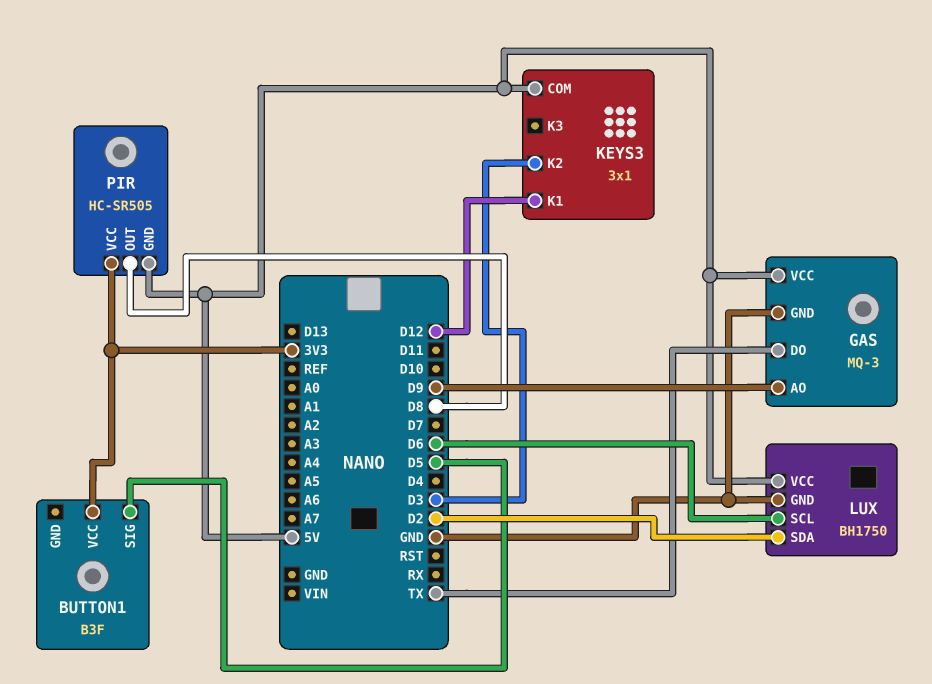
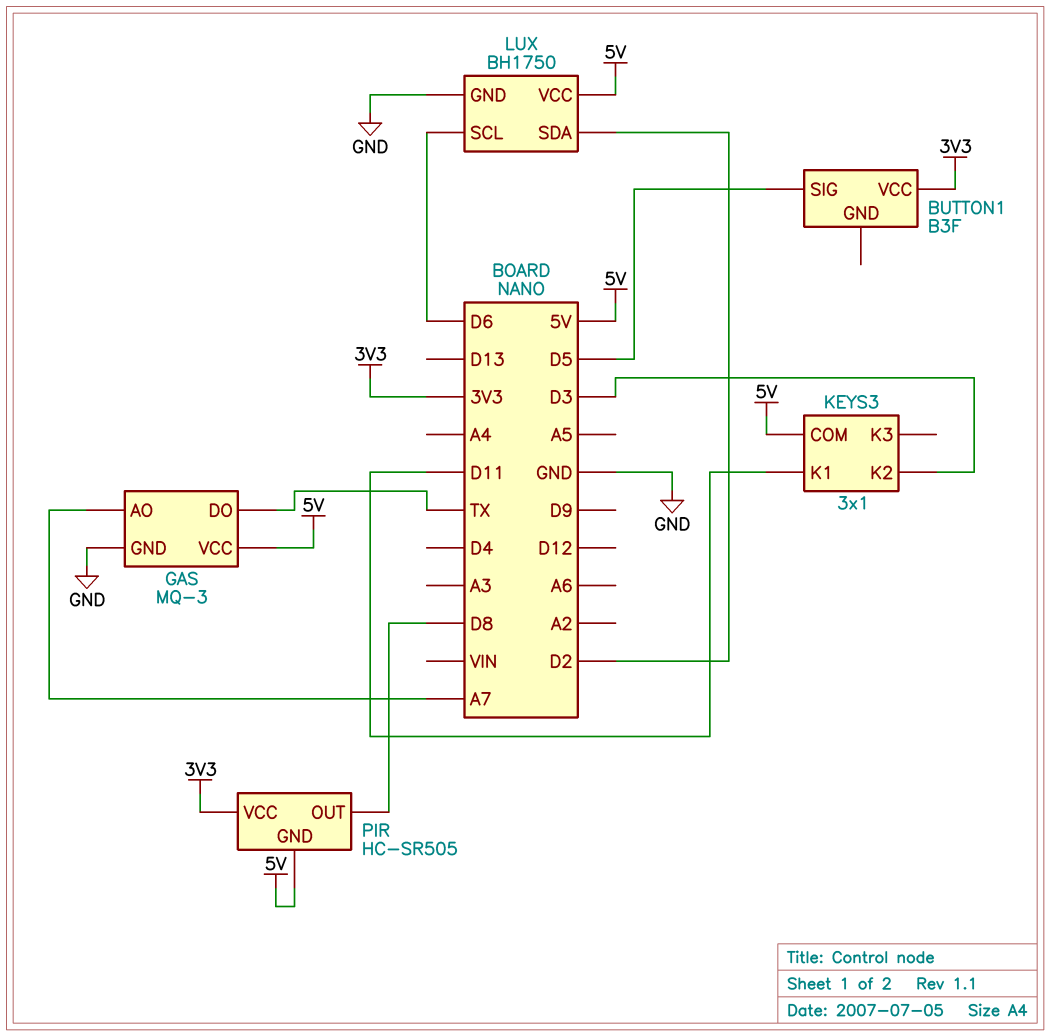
GAS pin AO: D9 -> A7
KEYS3 pin K1: D12 -> D11

